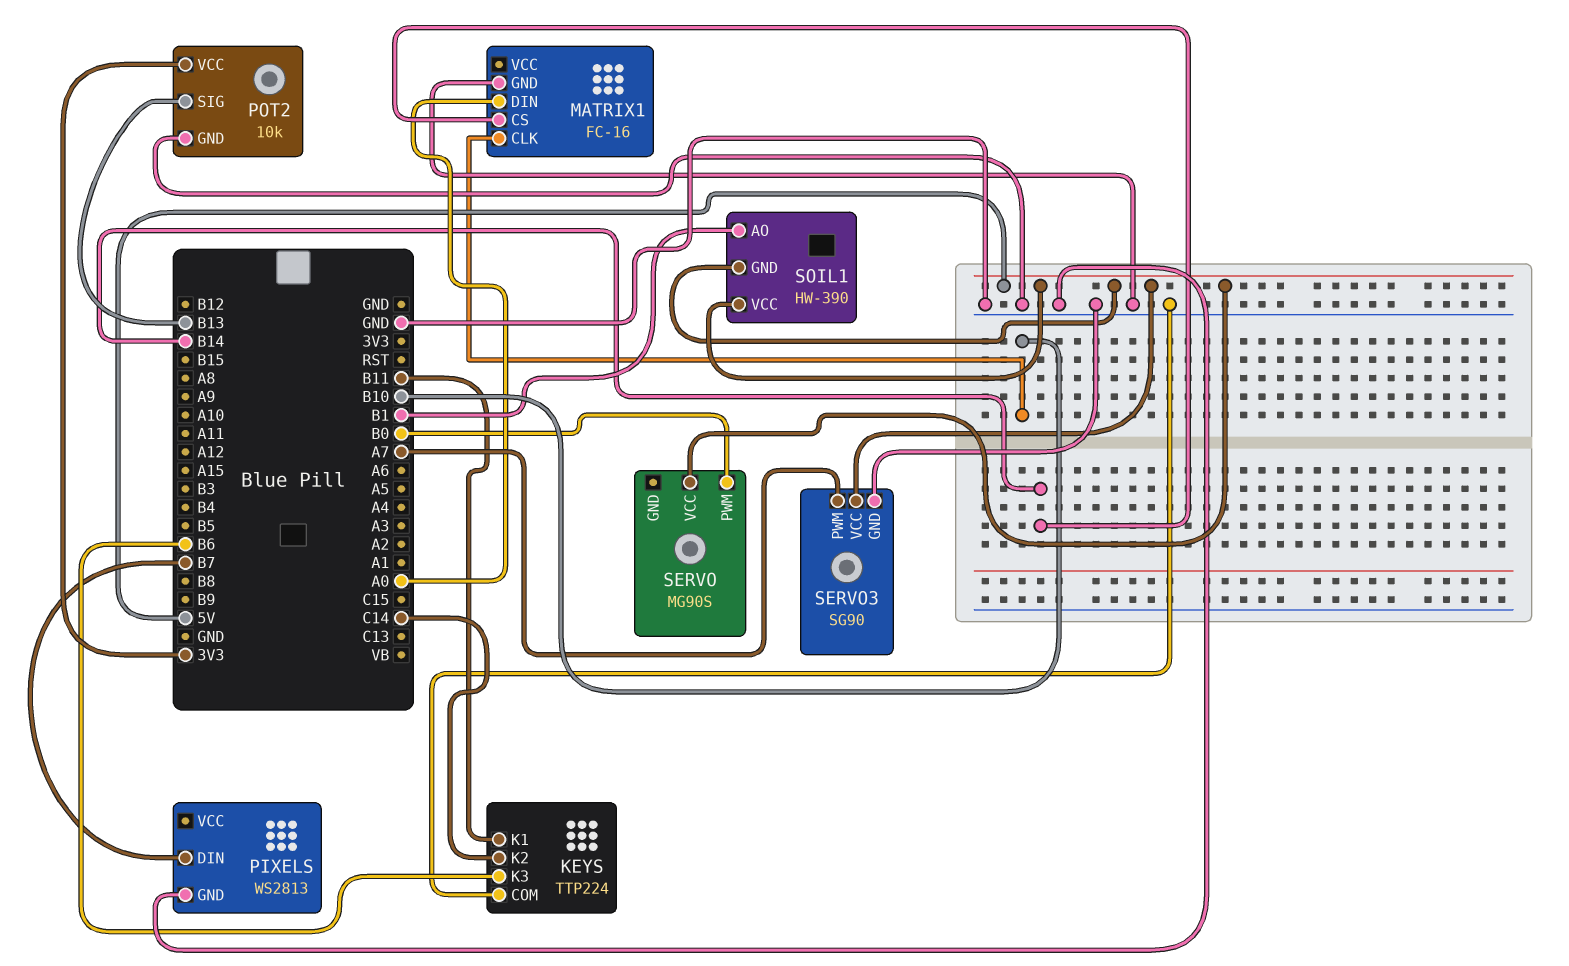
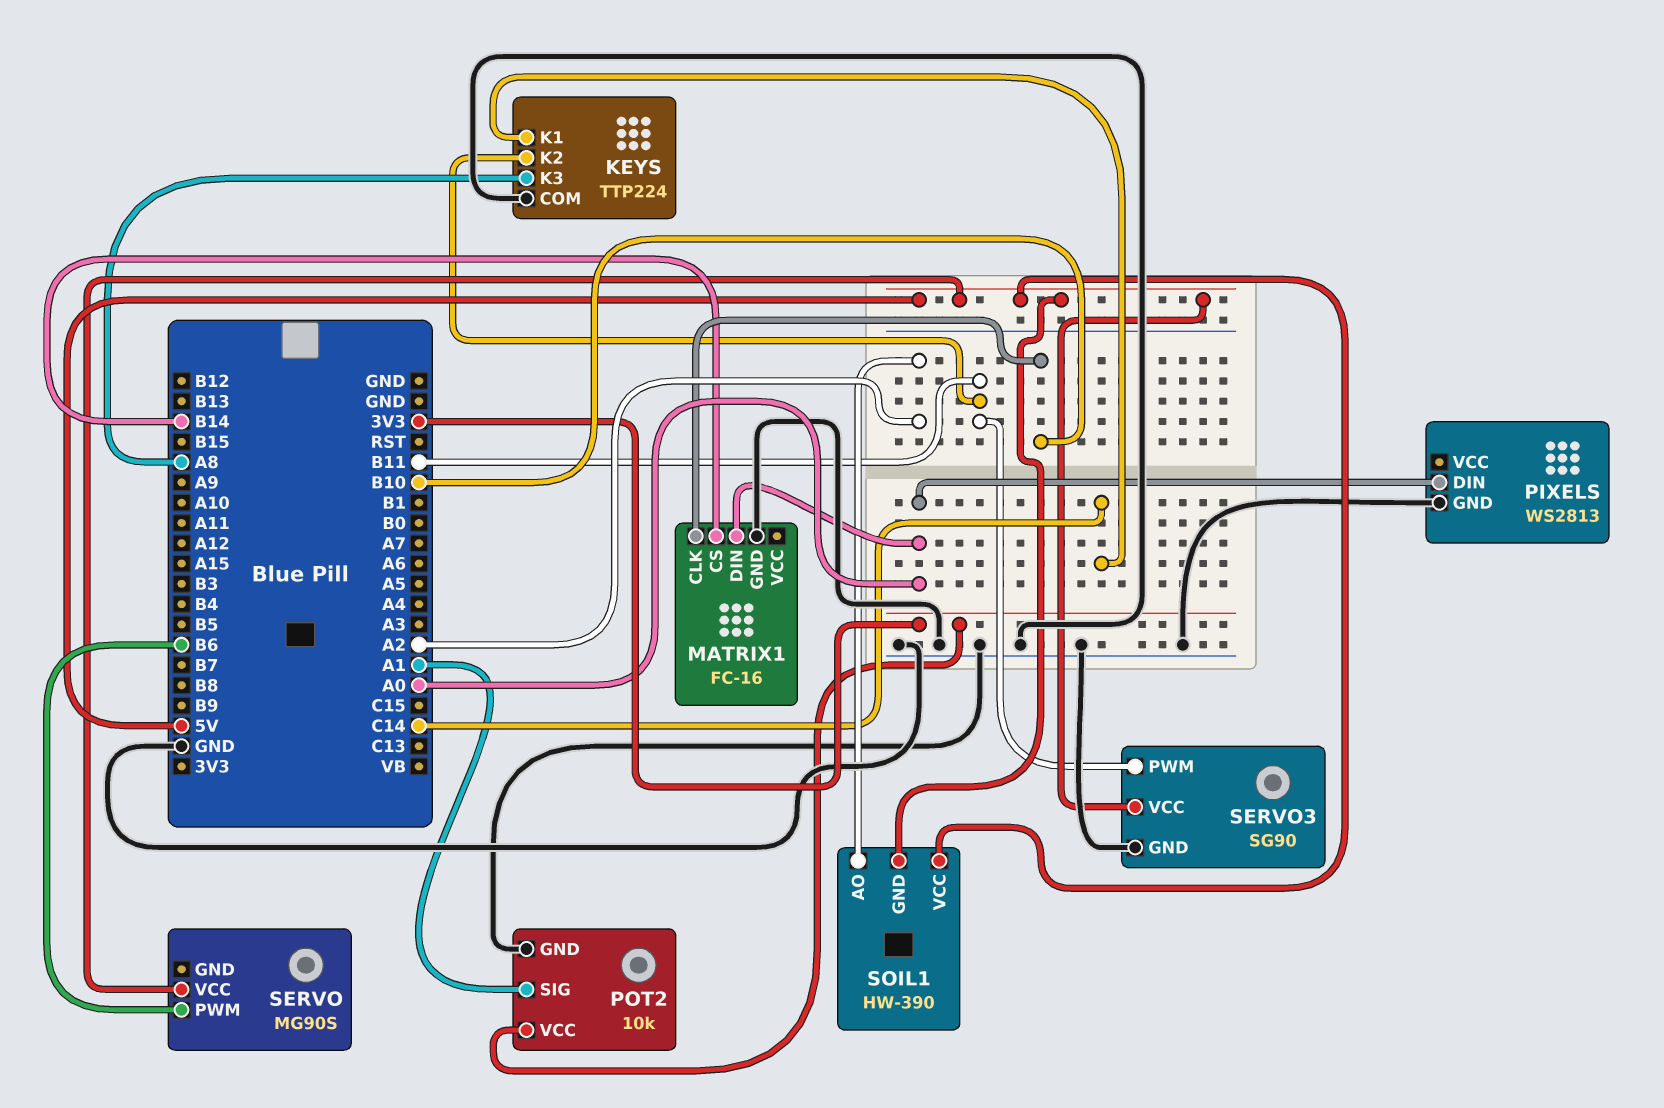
KEYS pin K1: B11 -> C14
KEYS pin K2: C14 -> B11
KEYS pin K3: B6 -> A8
PIXELS pin DIN: B7 -> A0
POT2 pin SIG: B13 -> A1
SERVO pin PWM: B0 -> B6
SERVO3 pin PWM: A7 -> B11
SOIL1 pin AO: B1 -> A2

